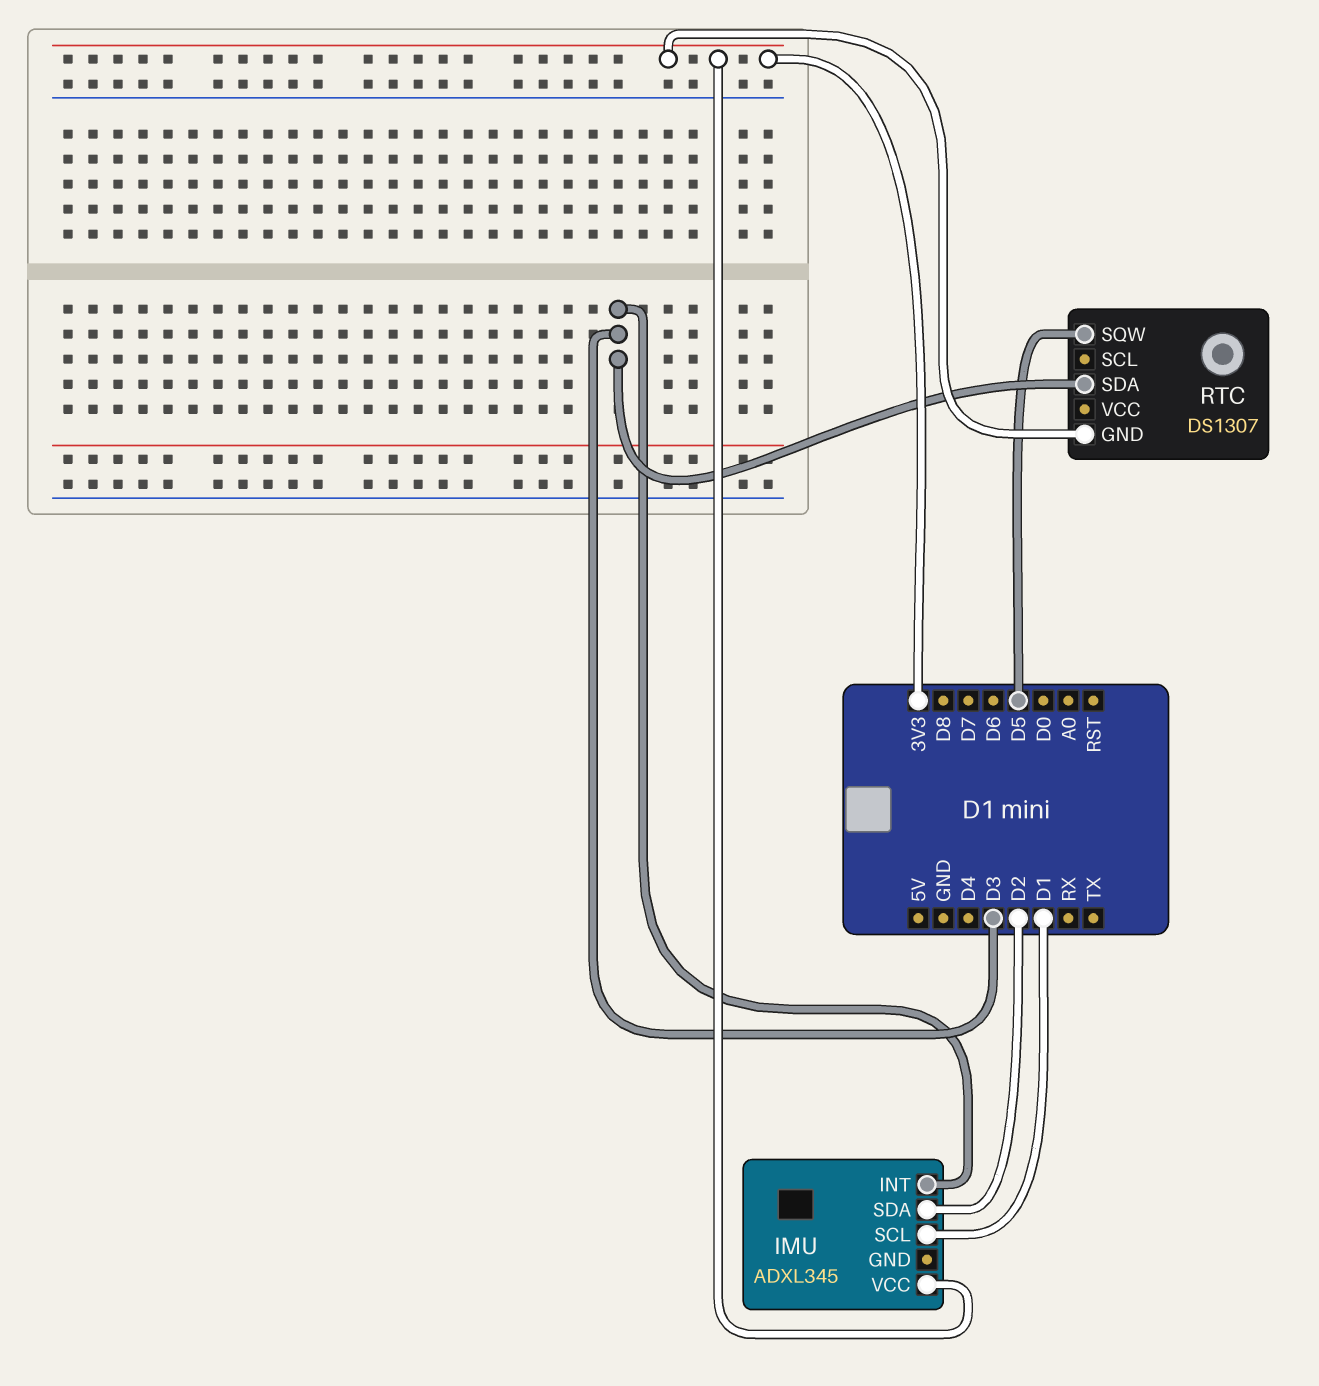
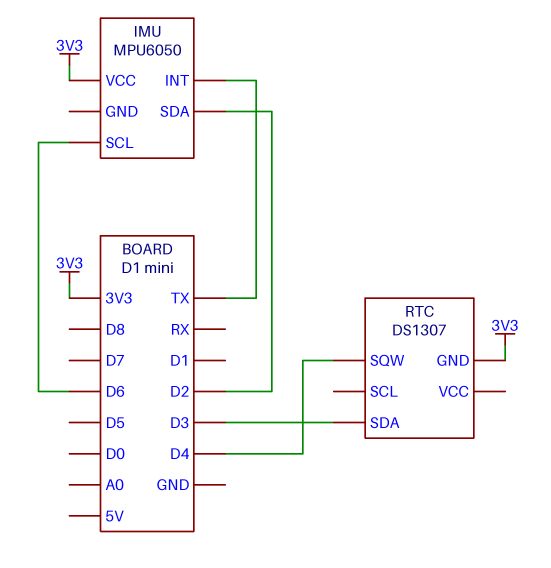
IMU: ADXL345 -> MPU6050
IMU pin INT: D3 -> TX
IMU pin SCL: D1 -> D6
RTC pin SQW: D5 -> D4

